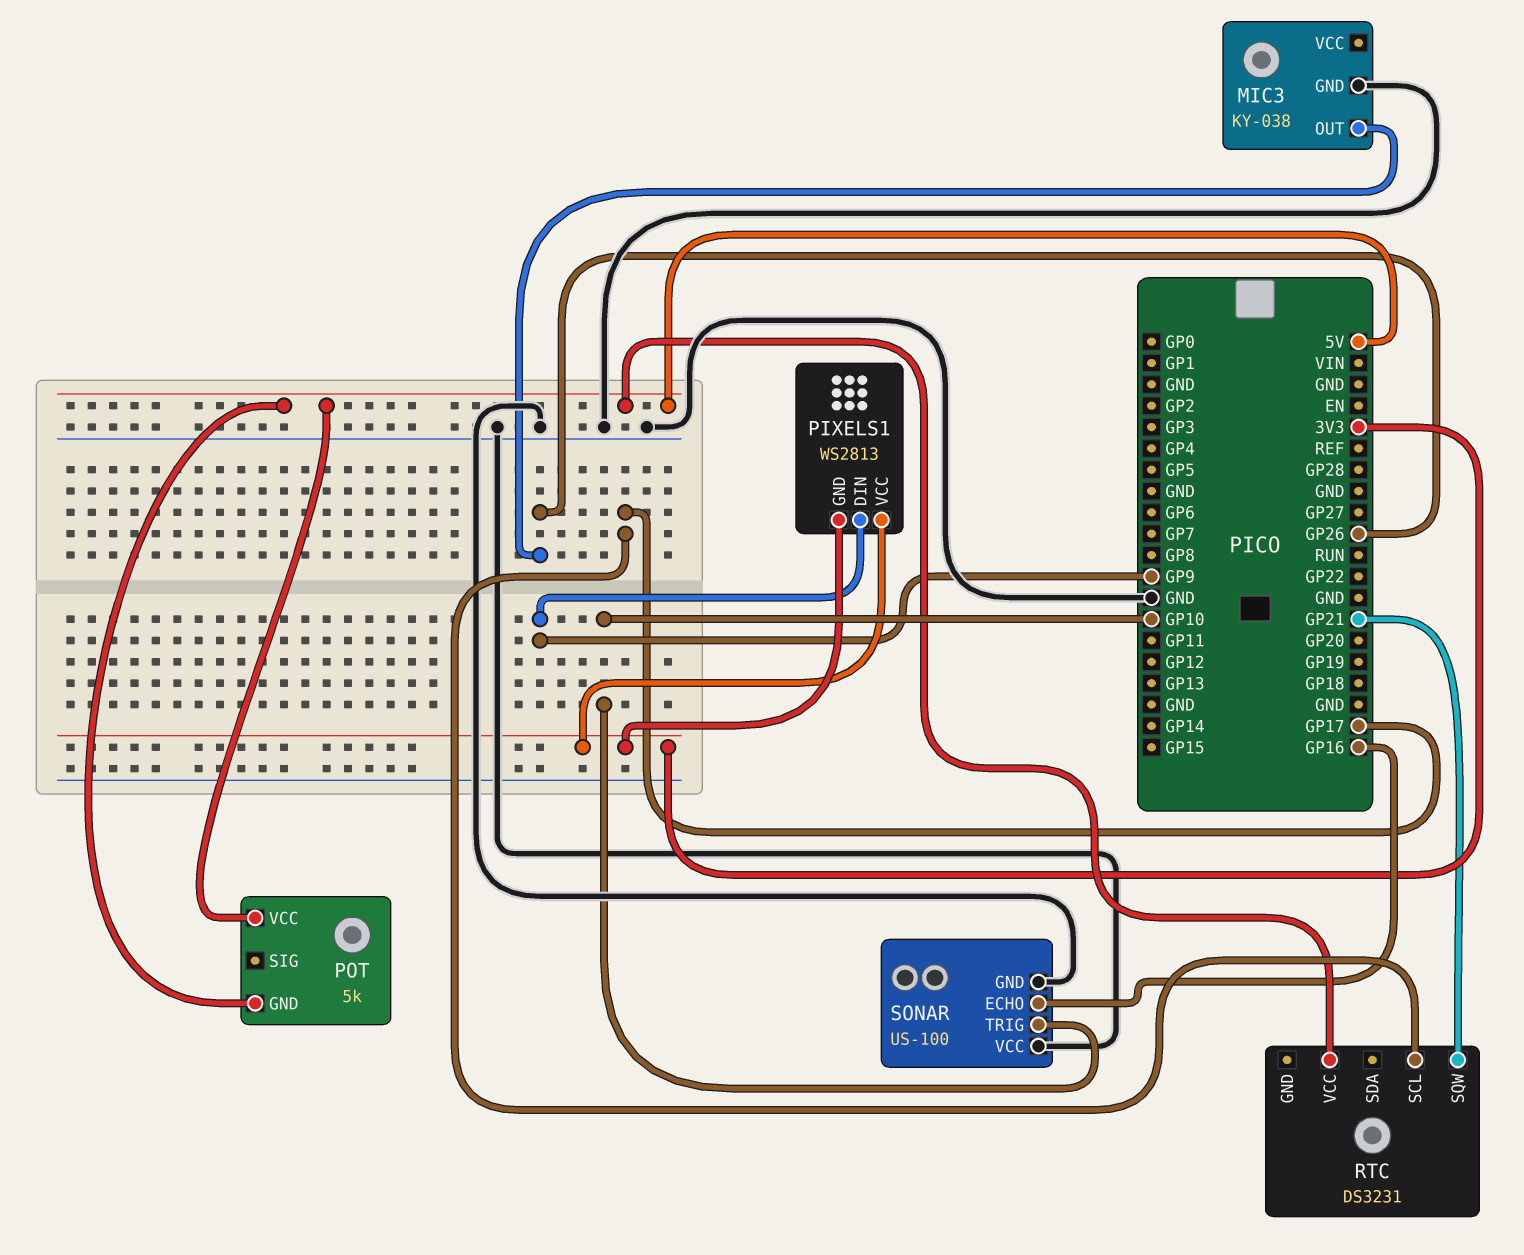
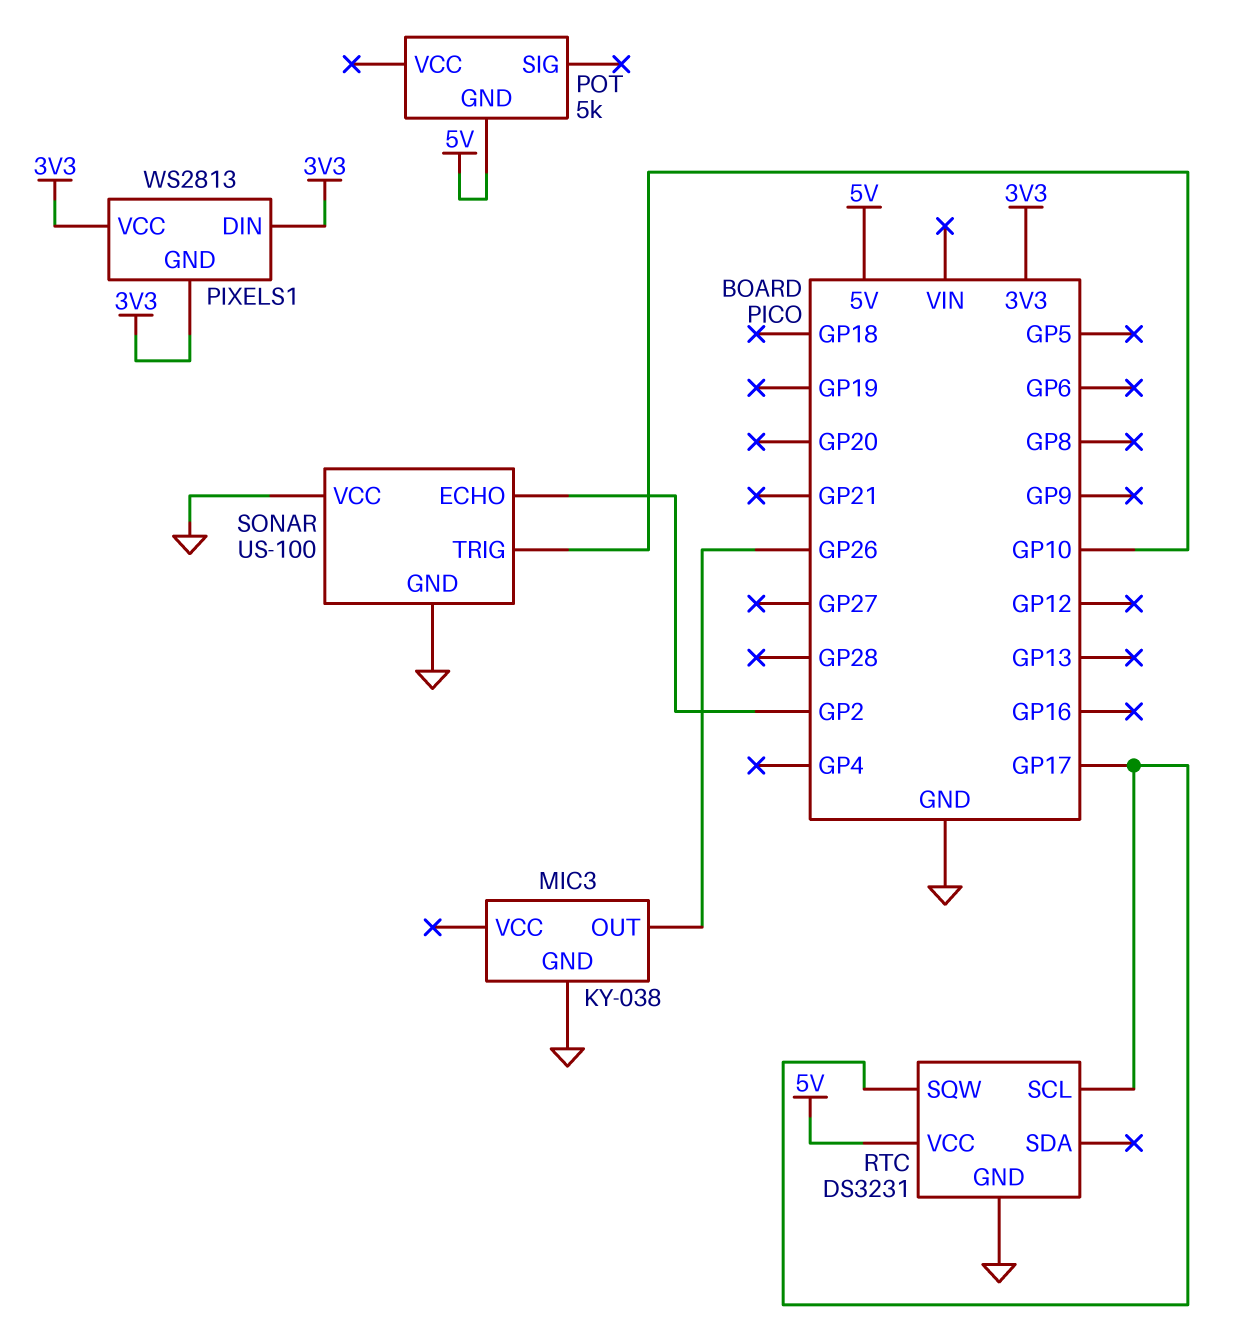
PIXELS1 pin DIN: GP9 -> 3V3
POT pin VCC: 5V -> none
RTC pin GND: none -> GND
RTC pin SQW: GP21 -> GP17
SONAR pin ECHO: GP16 -> GP2

